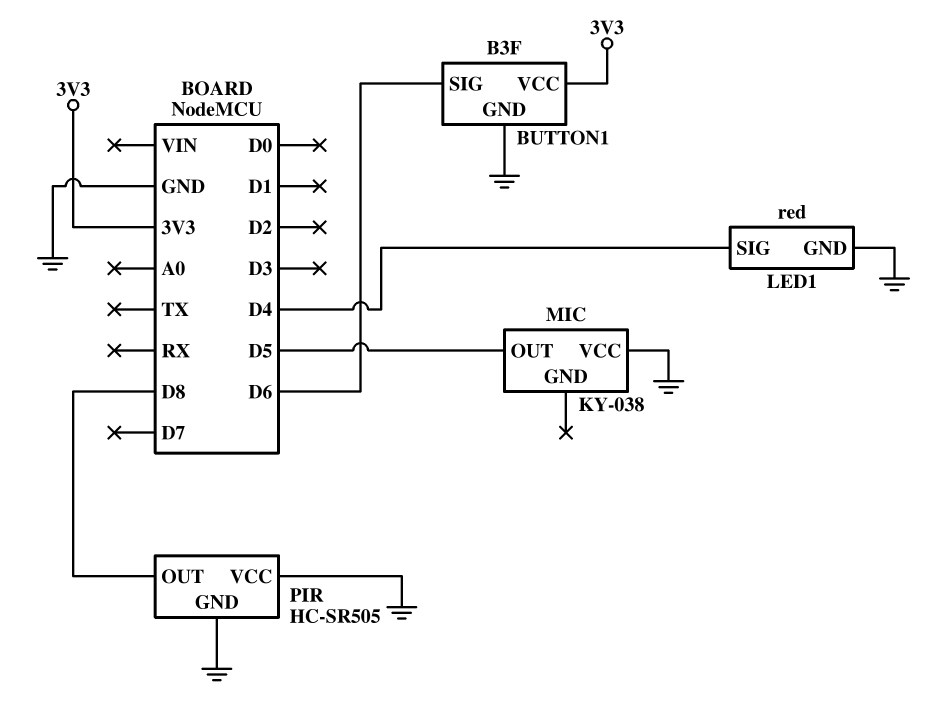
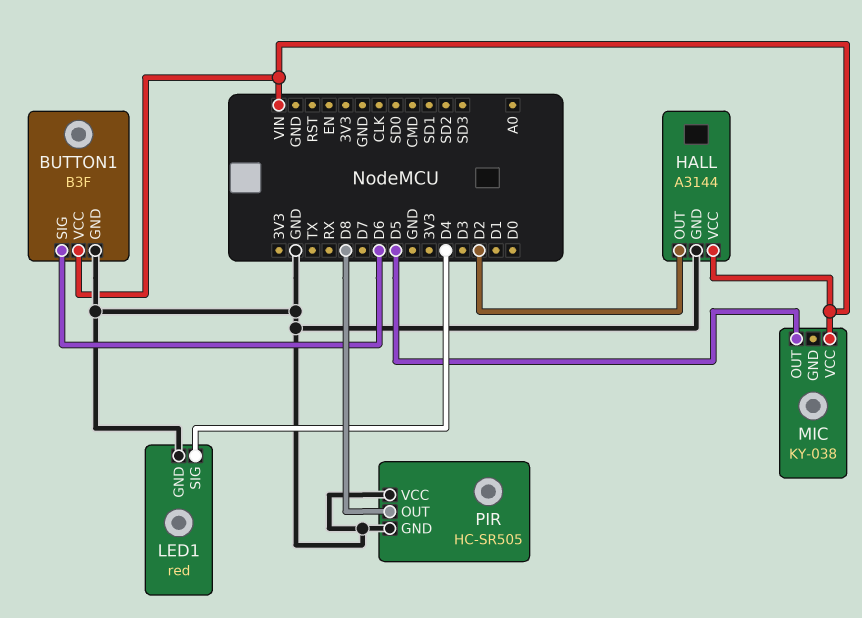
BUTTON1 pin VCC: 3V3 -> VIN
HALL: none -> A3144
HALL pin GND: none -> GND
HALL pin OUT: none -> D2
HALL pin VCC: none -> VIN
MIC pin VCC: GND -> VIN

